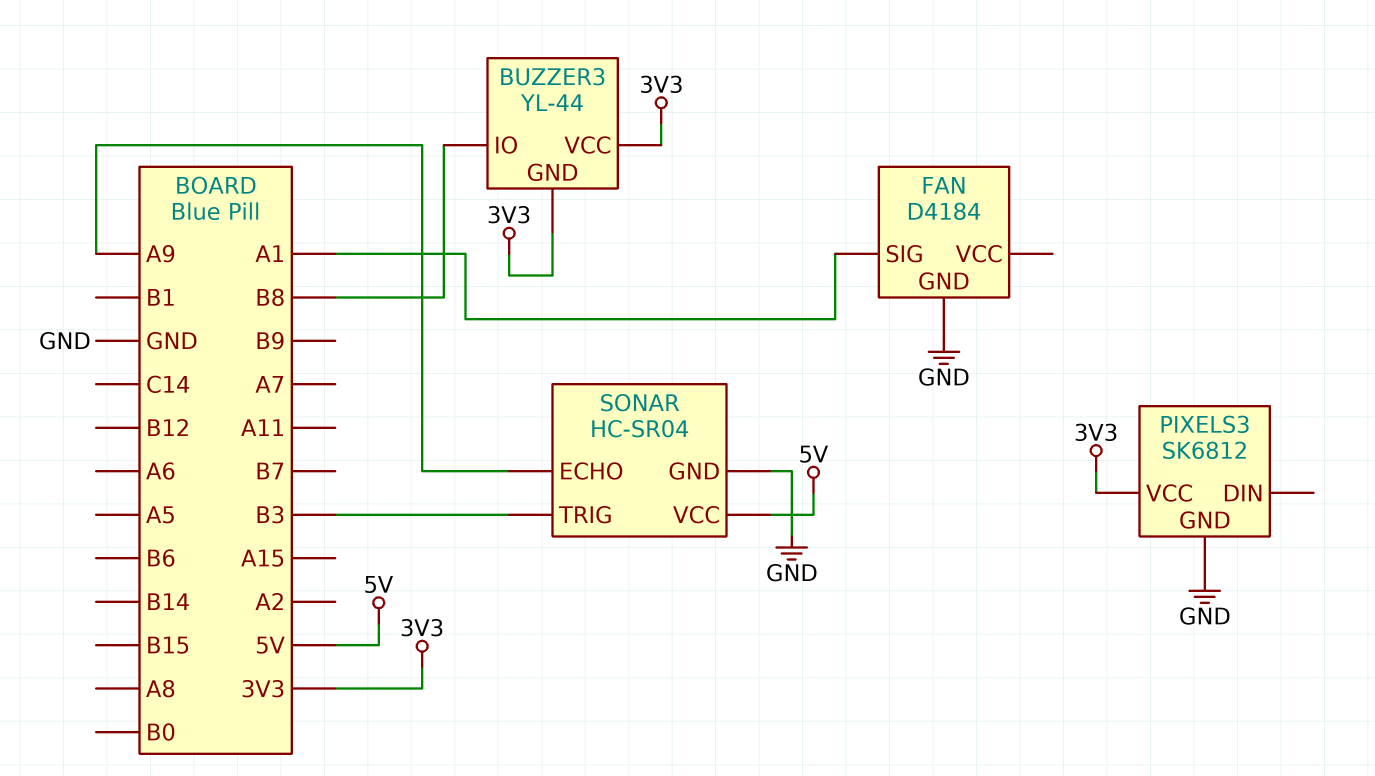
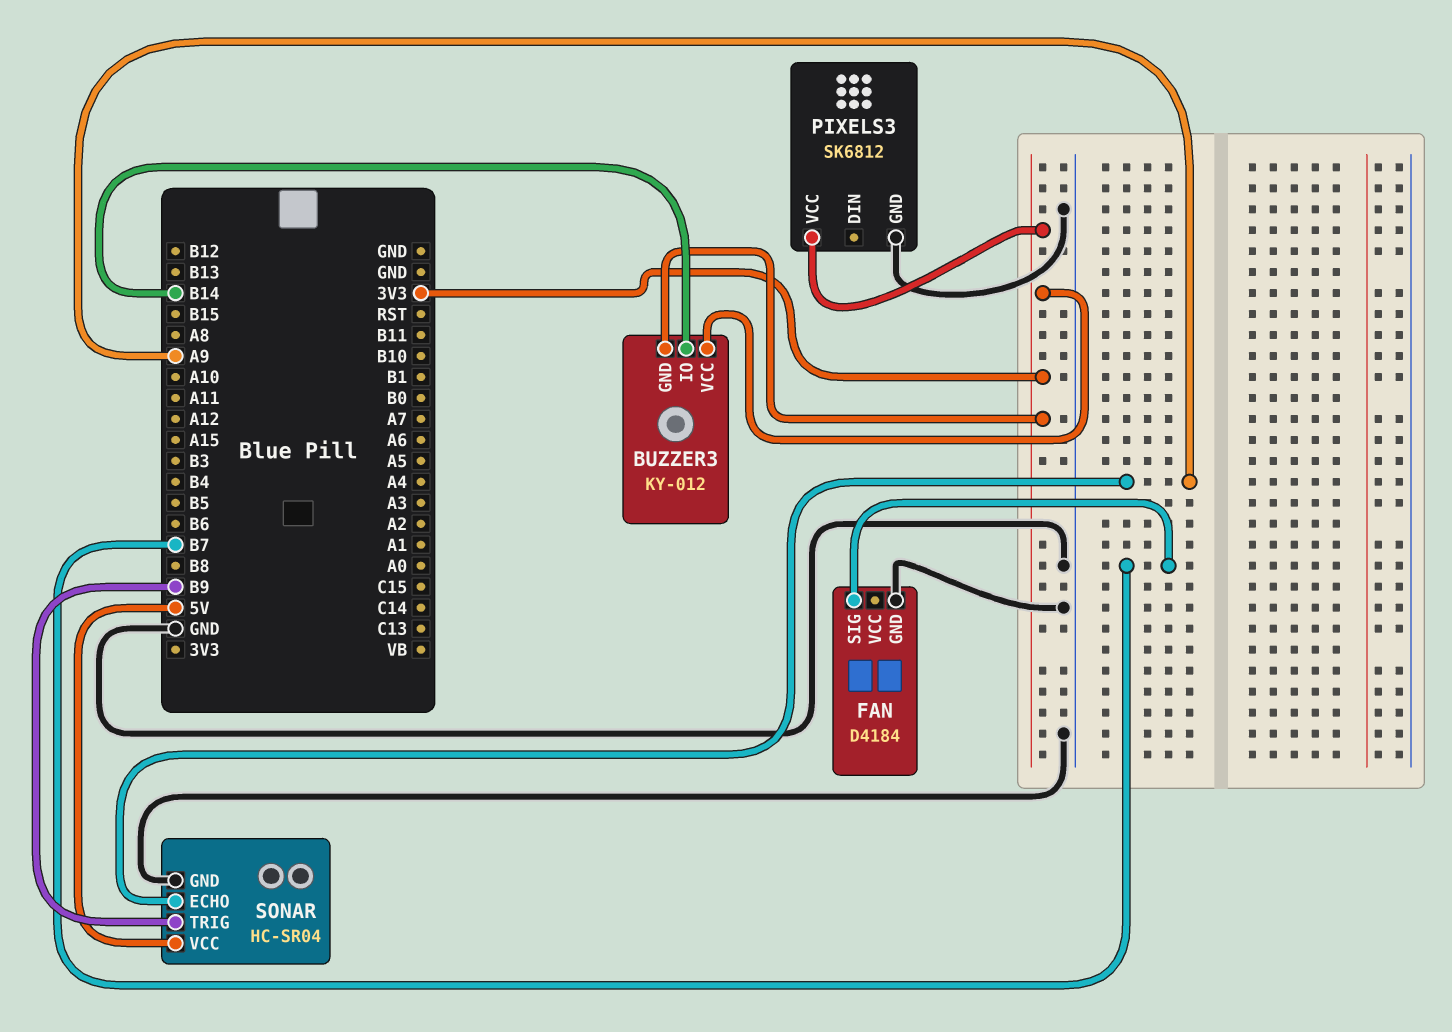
BUZZER3: YL-44 -> KY-012
BUZZER3 pin IO: B8 -> B14
FAN pin SIG: A1 -> B7
SONAR pin TRIG: B3 -> B9

